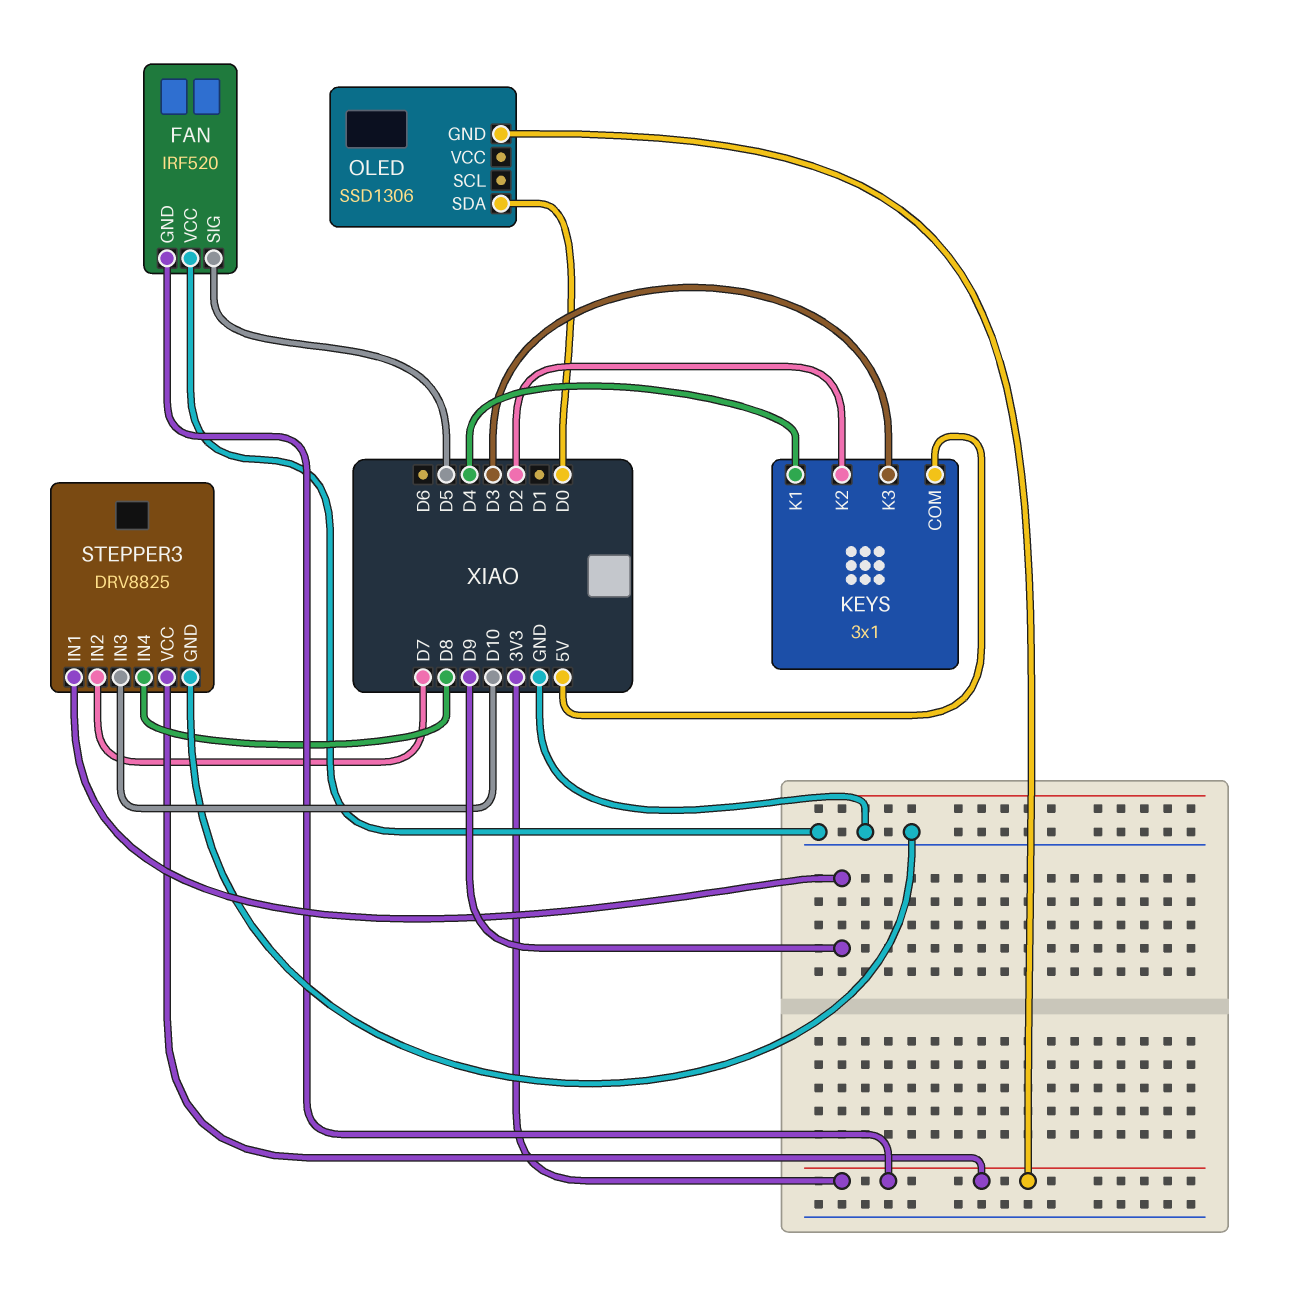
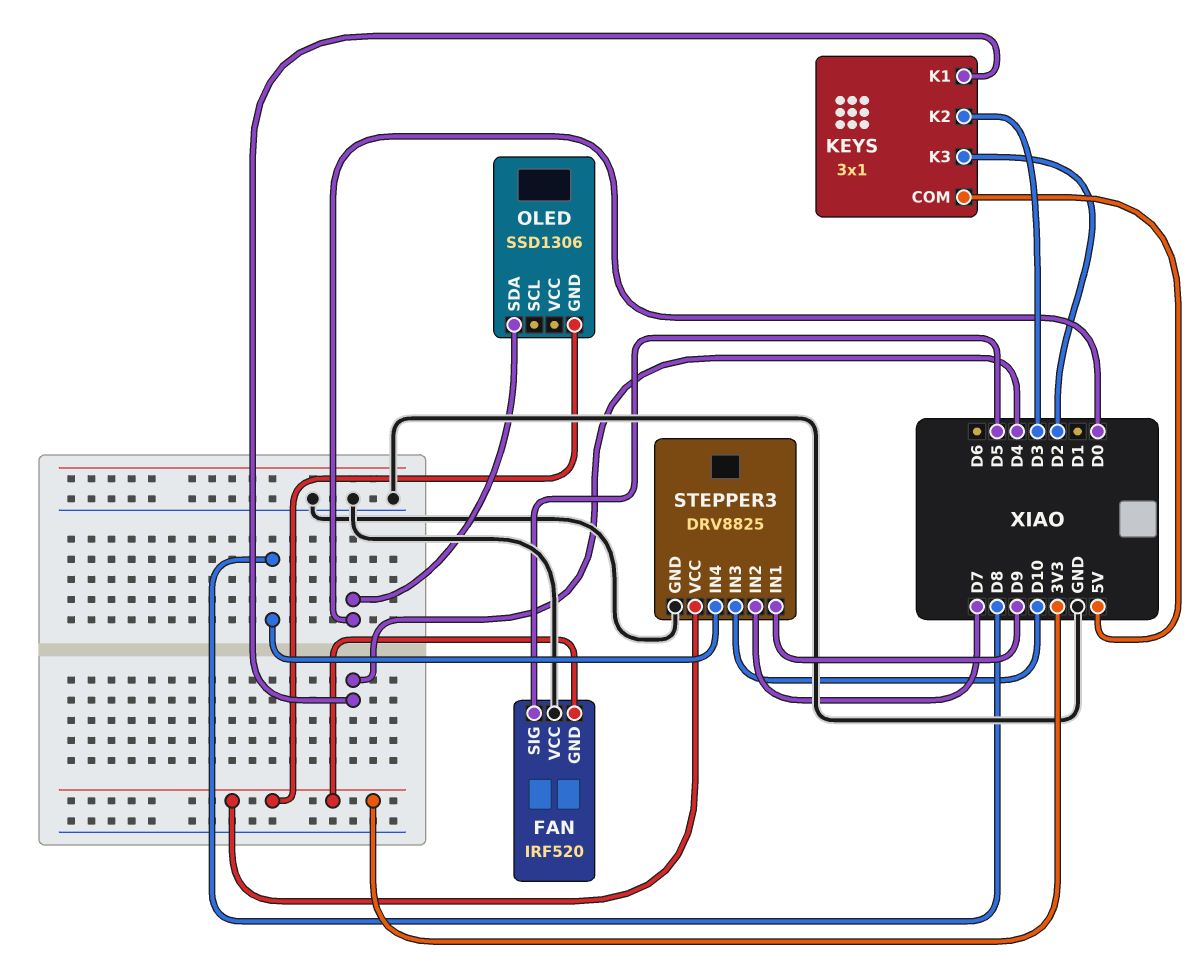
KEYS pin K2: D2 -> D3
KEYS pin K3: D3 -> D2

